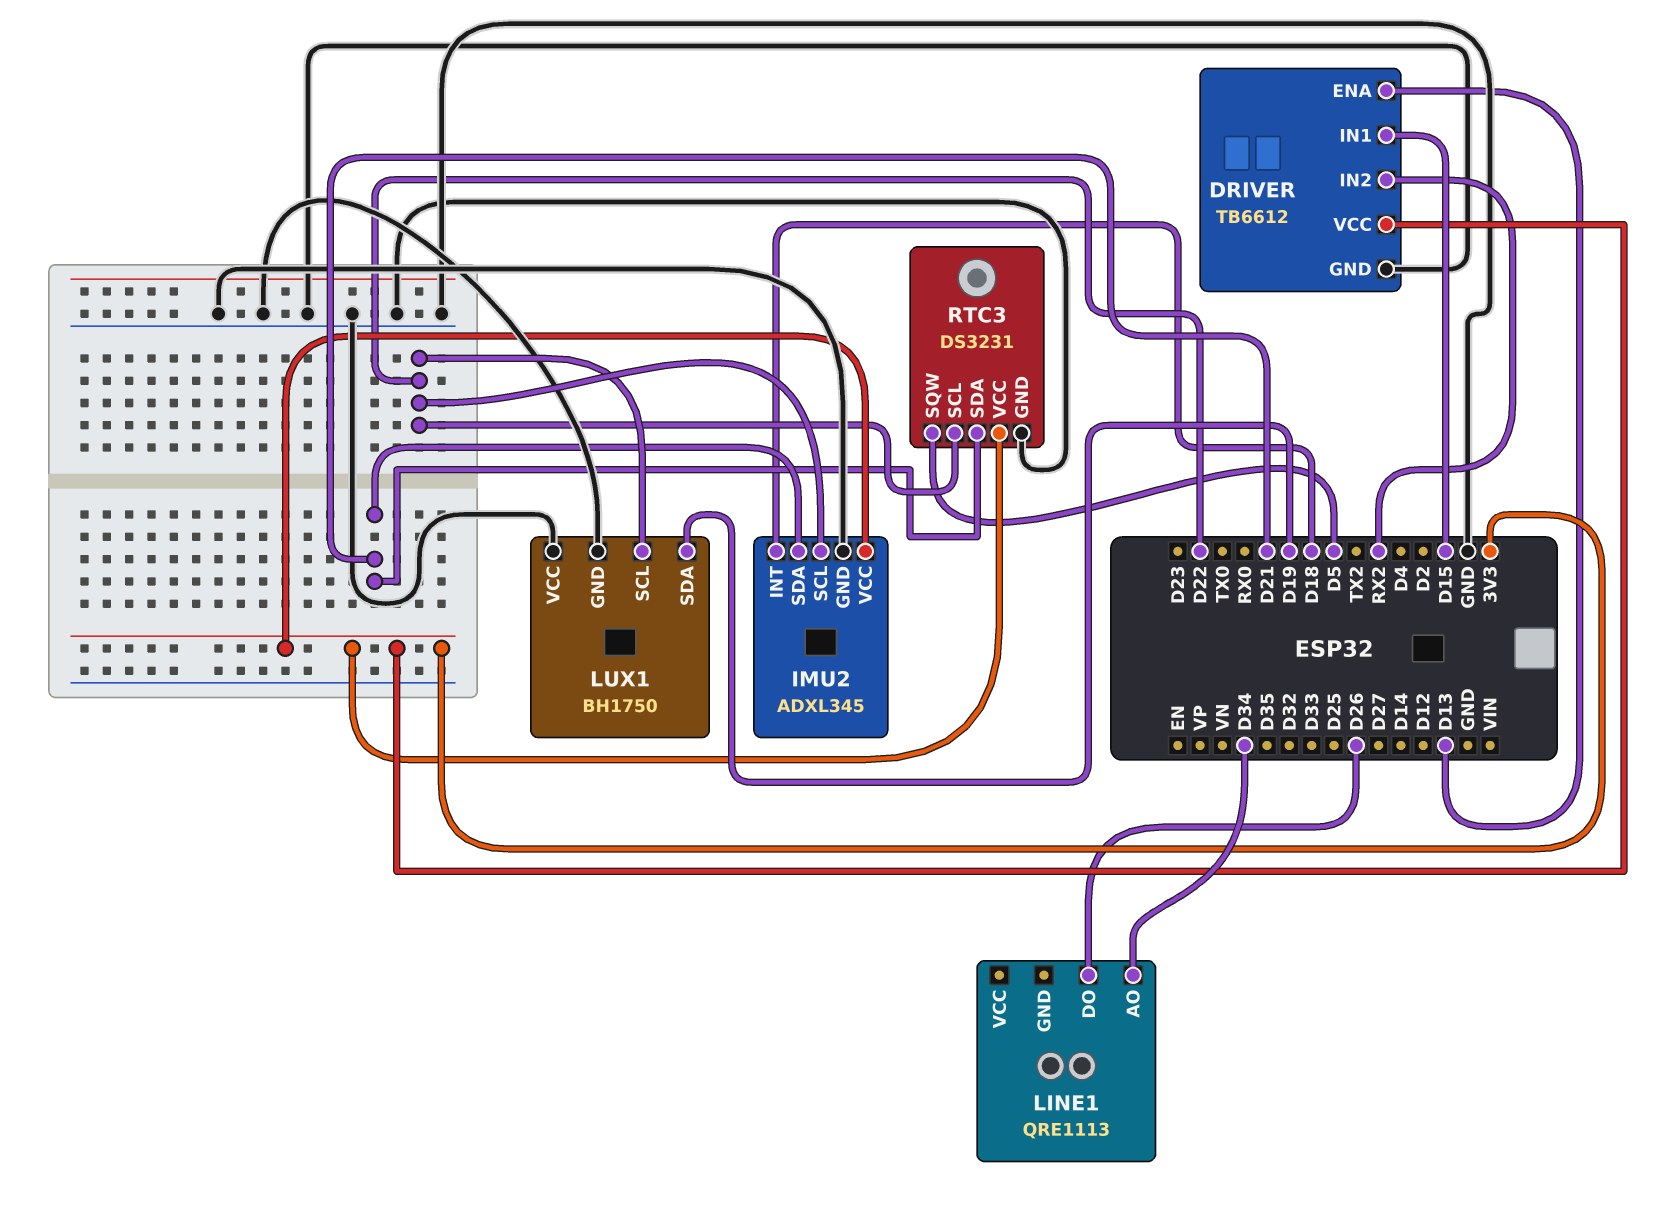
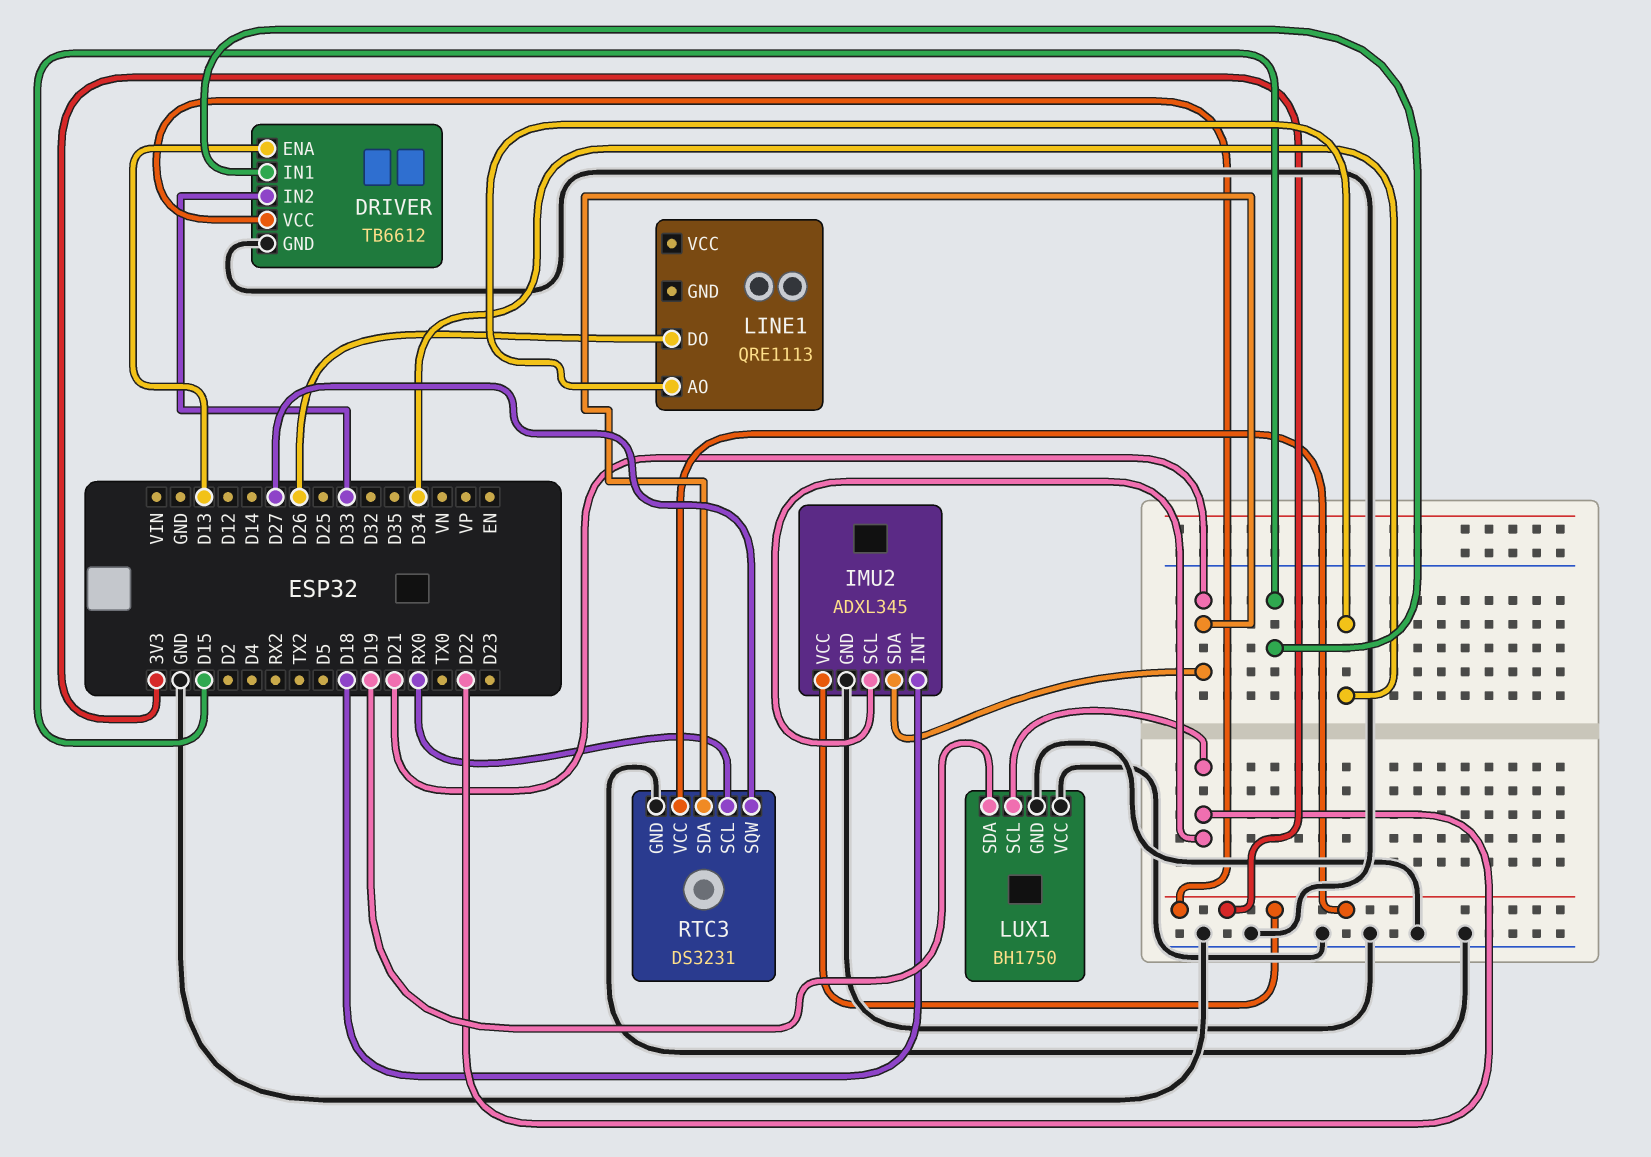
DRIVER pin IN2: RX2 -> D33
RTC3 pin SCL: D22 -> RX0
RTC3 pin SQW: D5 -> D27

